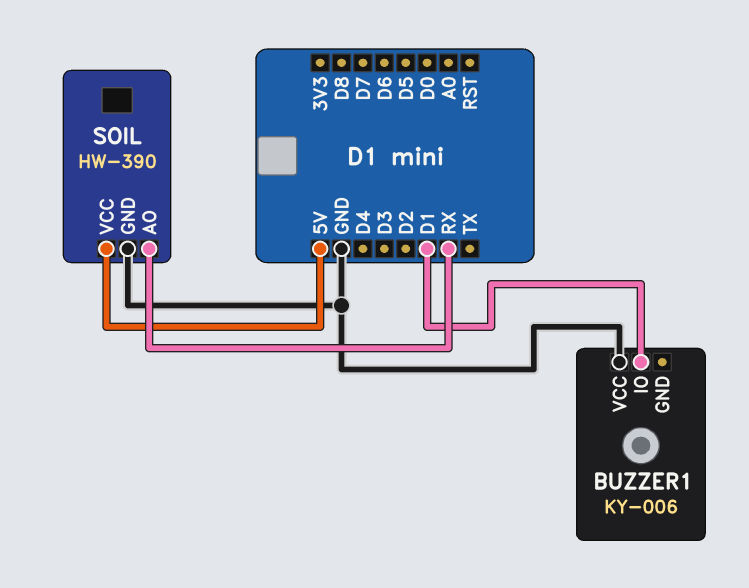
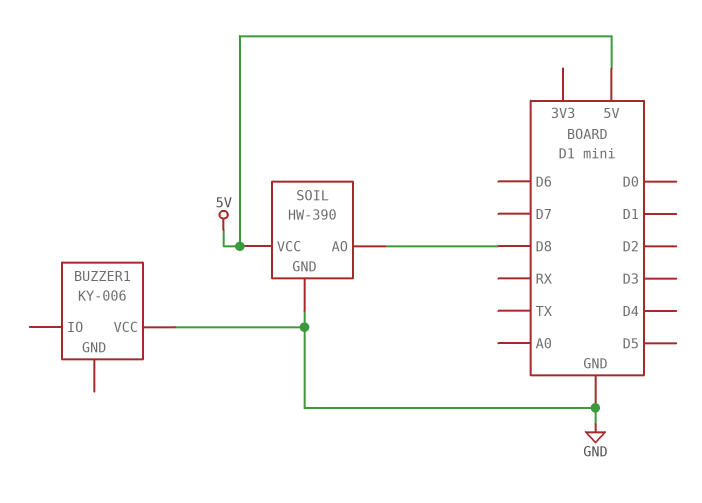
BUZZER1 pin IO: D1 -> none
SOIL pin AO: RX -> D8

